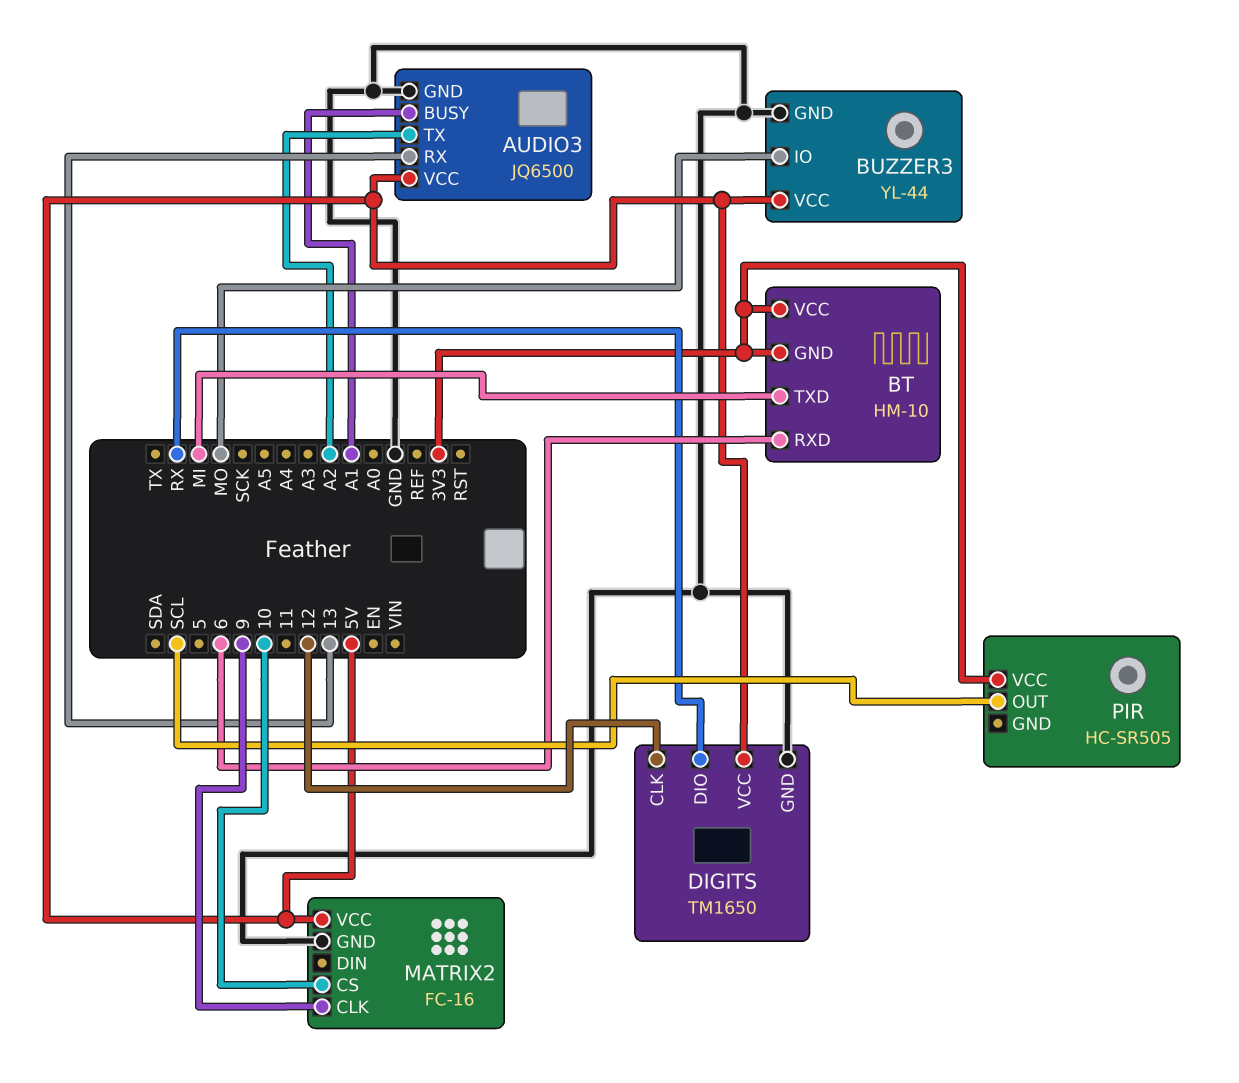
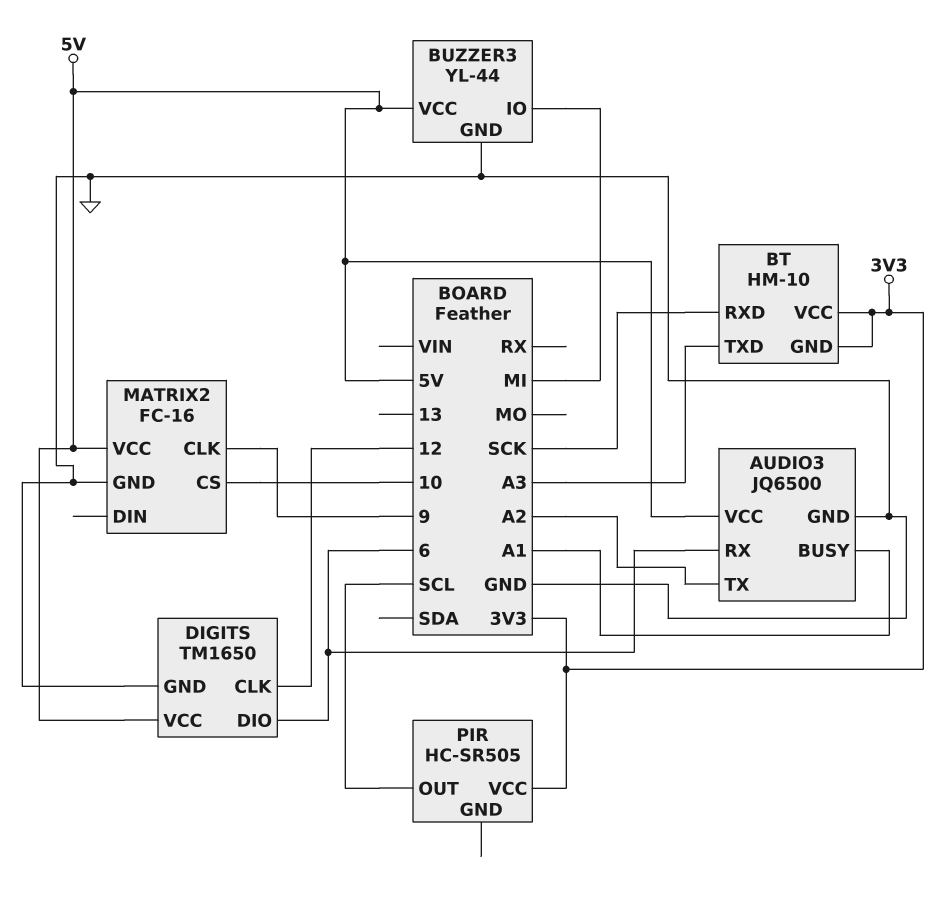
AUDIO3 pin RX: 13 -> 6
BT pin RXD: 6 -> SCK
BT pin TXD: MI -> A3
BUZZER3 pin IO: MO -> MI
DIGITS pin DIO: RX -> 6

